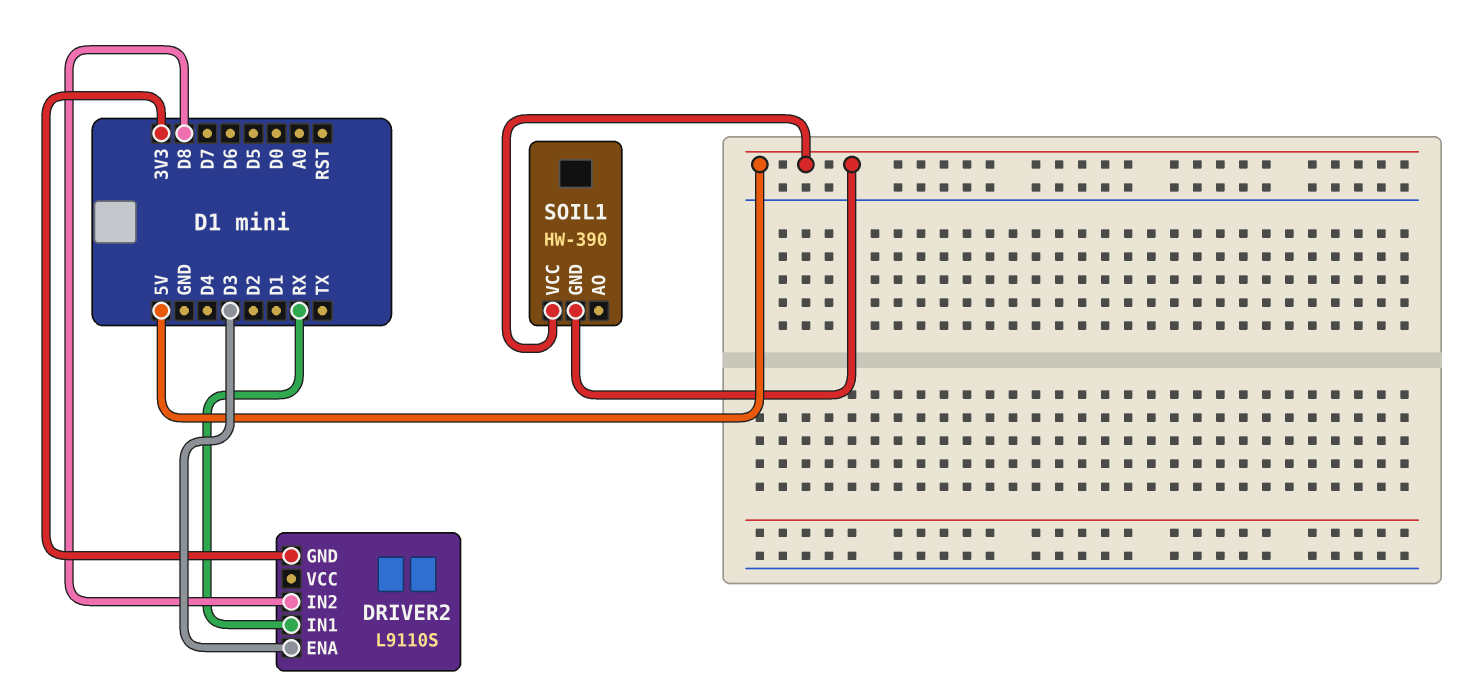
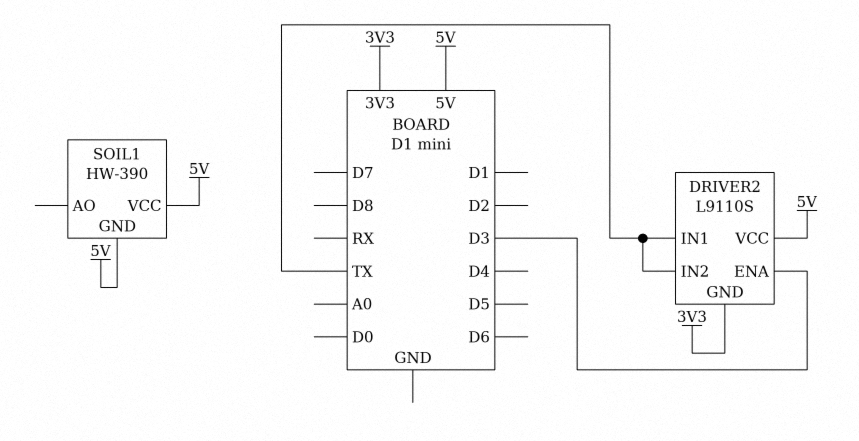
DRIVER2 pin IN1: RX -> TX
DRIVER2 pin IN2: D8 -> TX
DRIVER2 pin VCC: none -> 5V

